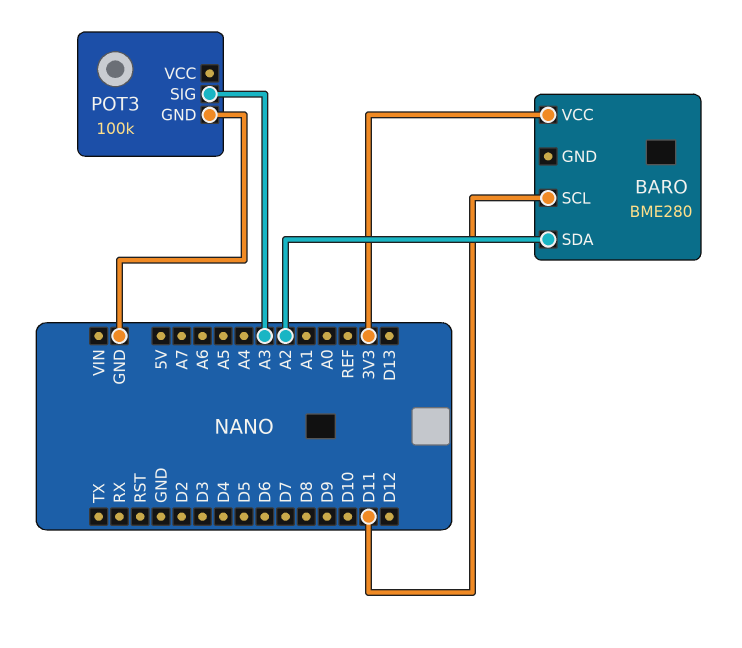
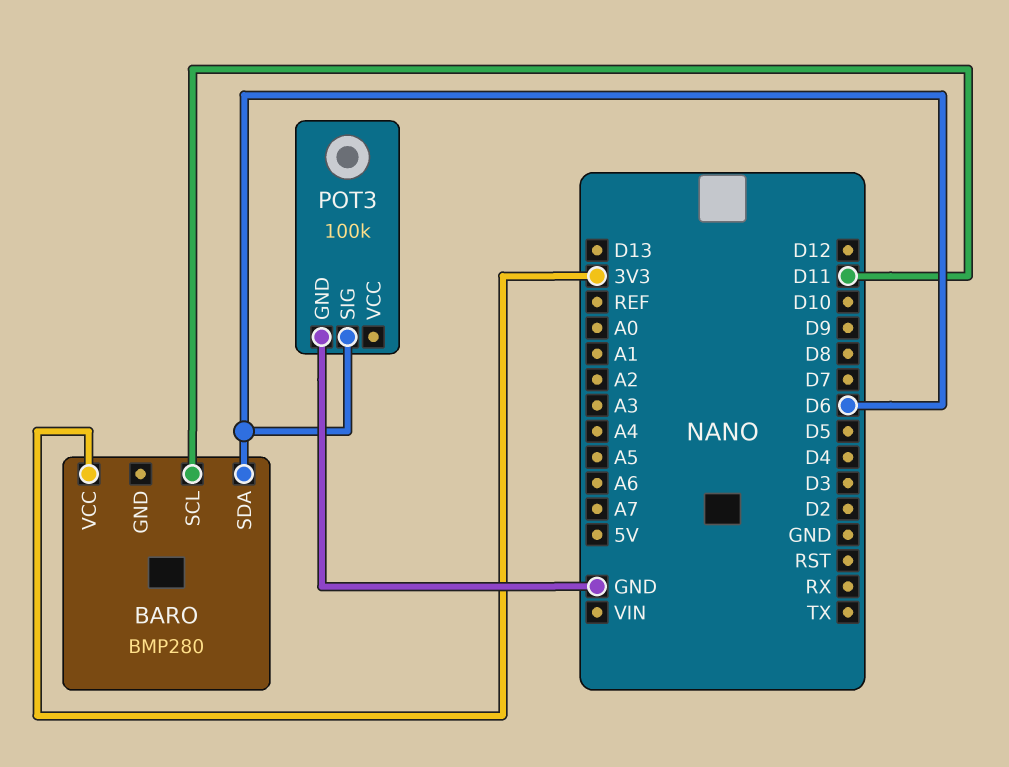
BARO: BME280 -> BMP280
BARO pin SDA: A2 -> D6
POT3 pin SIG: A3 -> D6

